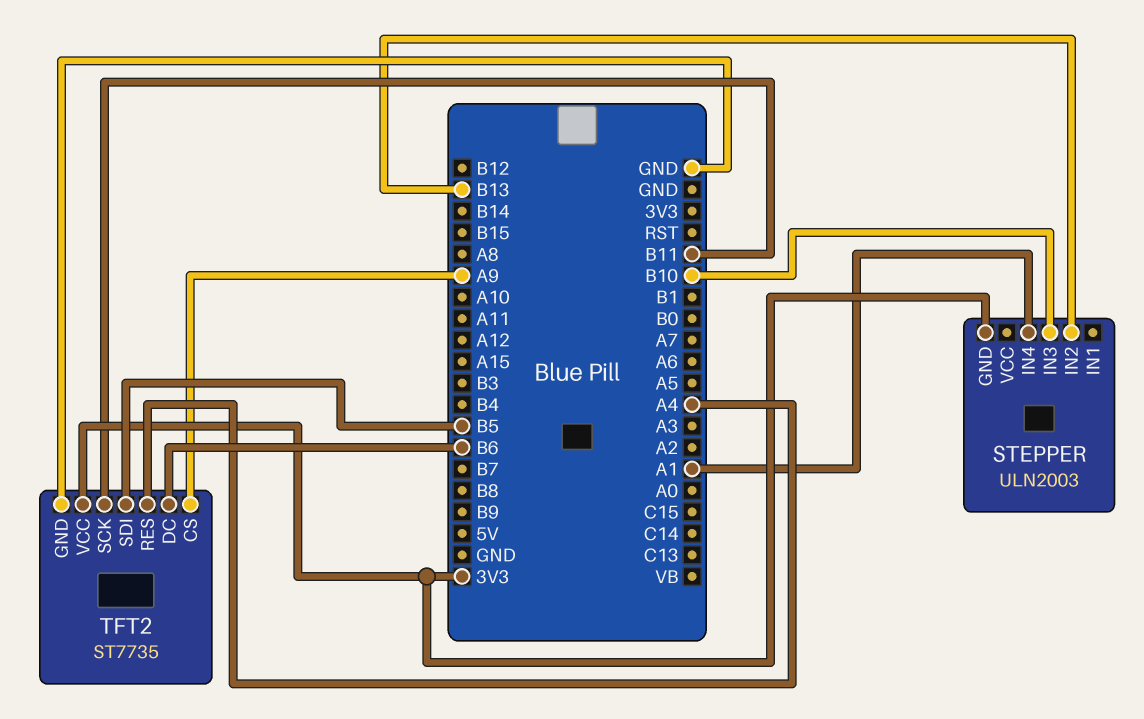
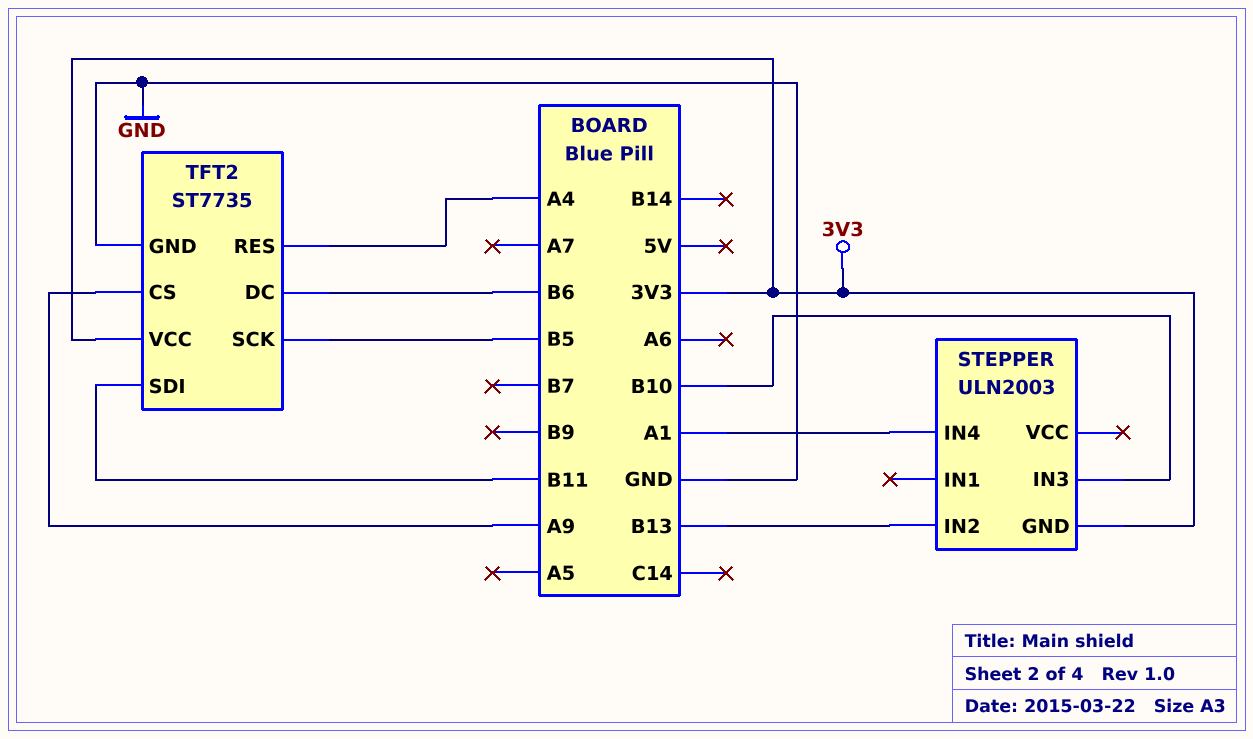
TFT2 pin SCK: B11 -> B5
TFT2 pin SDI: B5 -> B11

